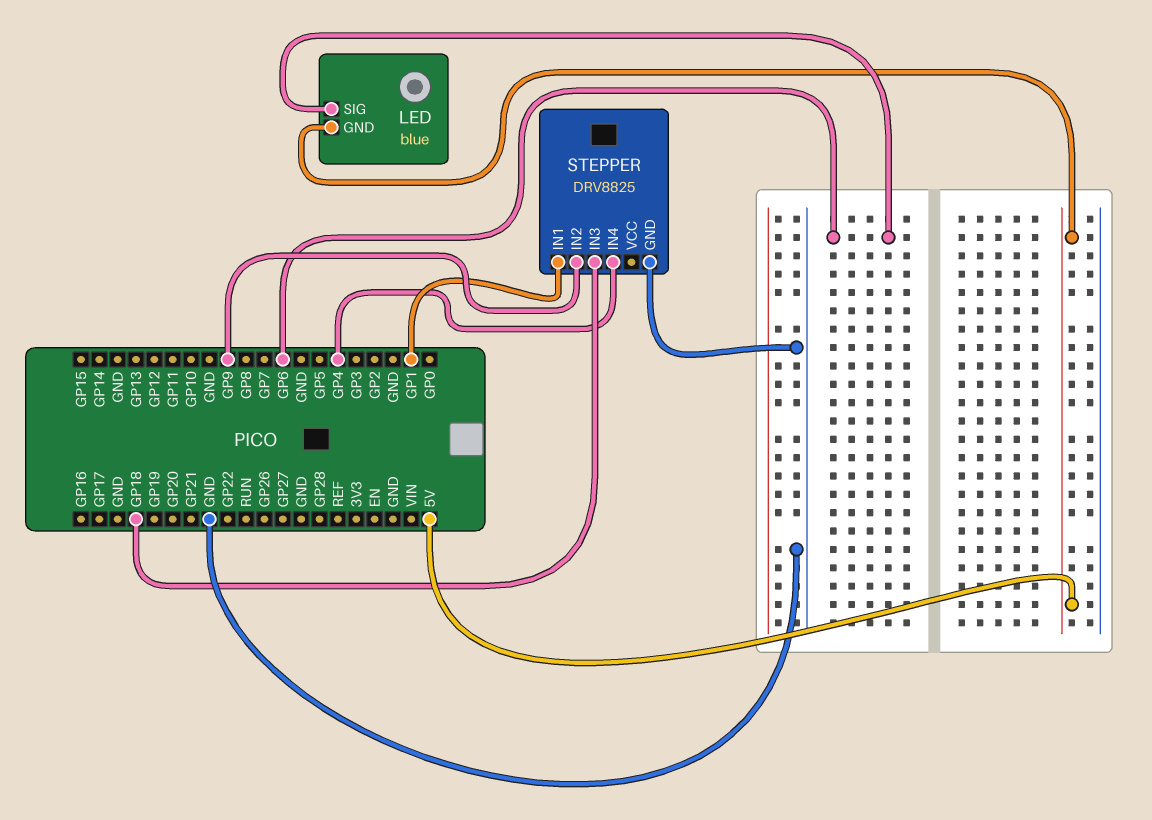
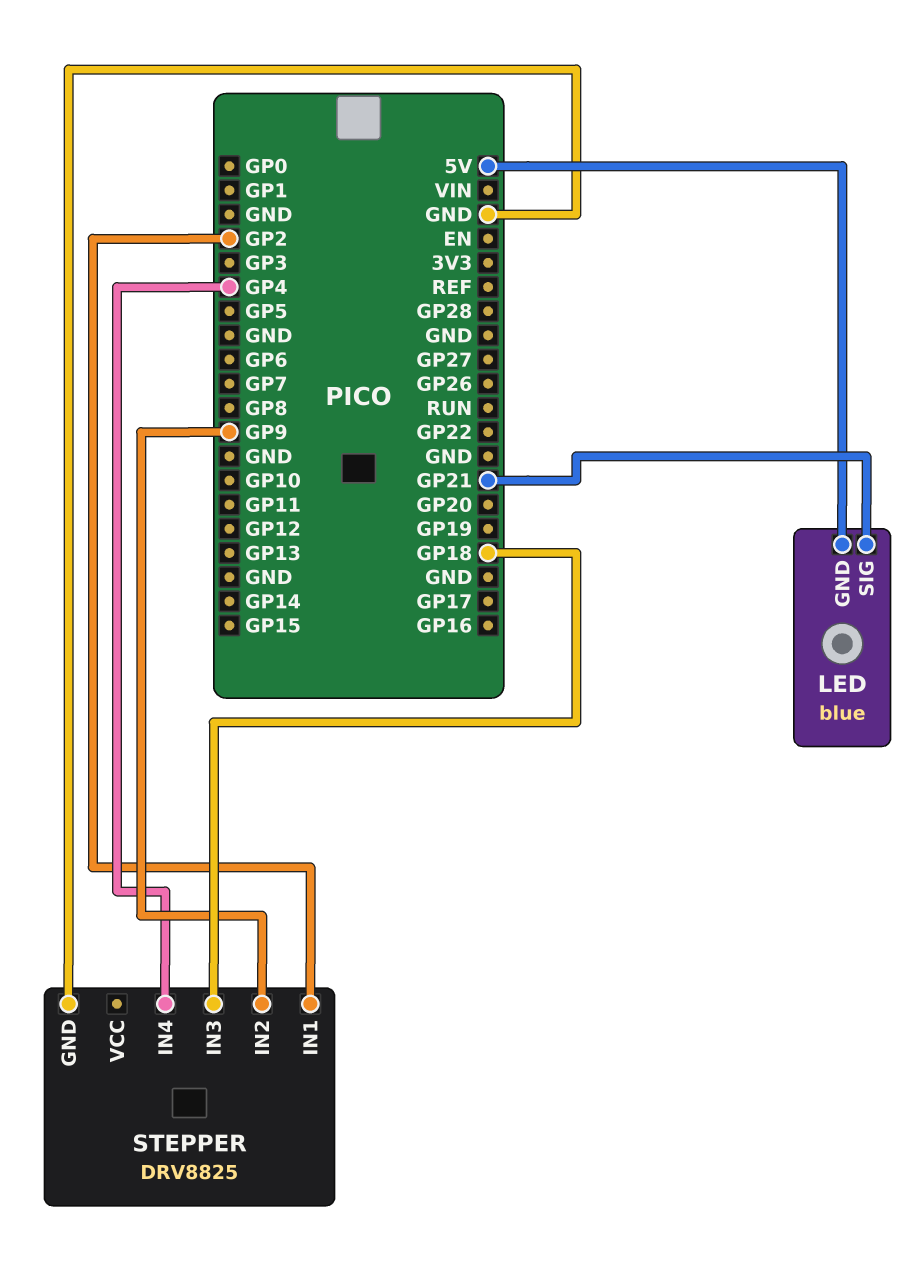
LED pin SIG: GP6 -> GP21
STEPPER pin IN1: GP1 -> GP2

